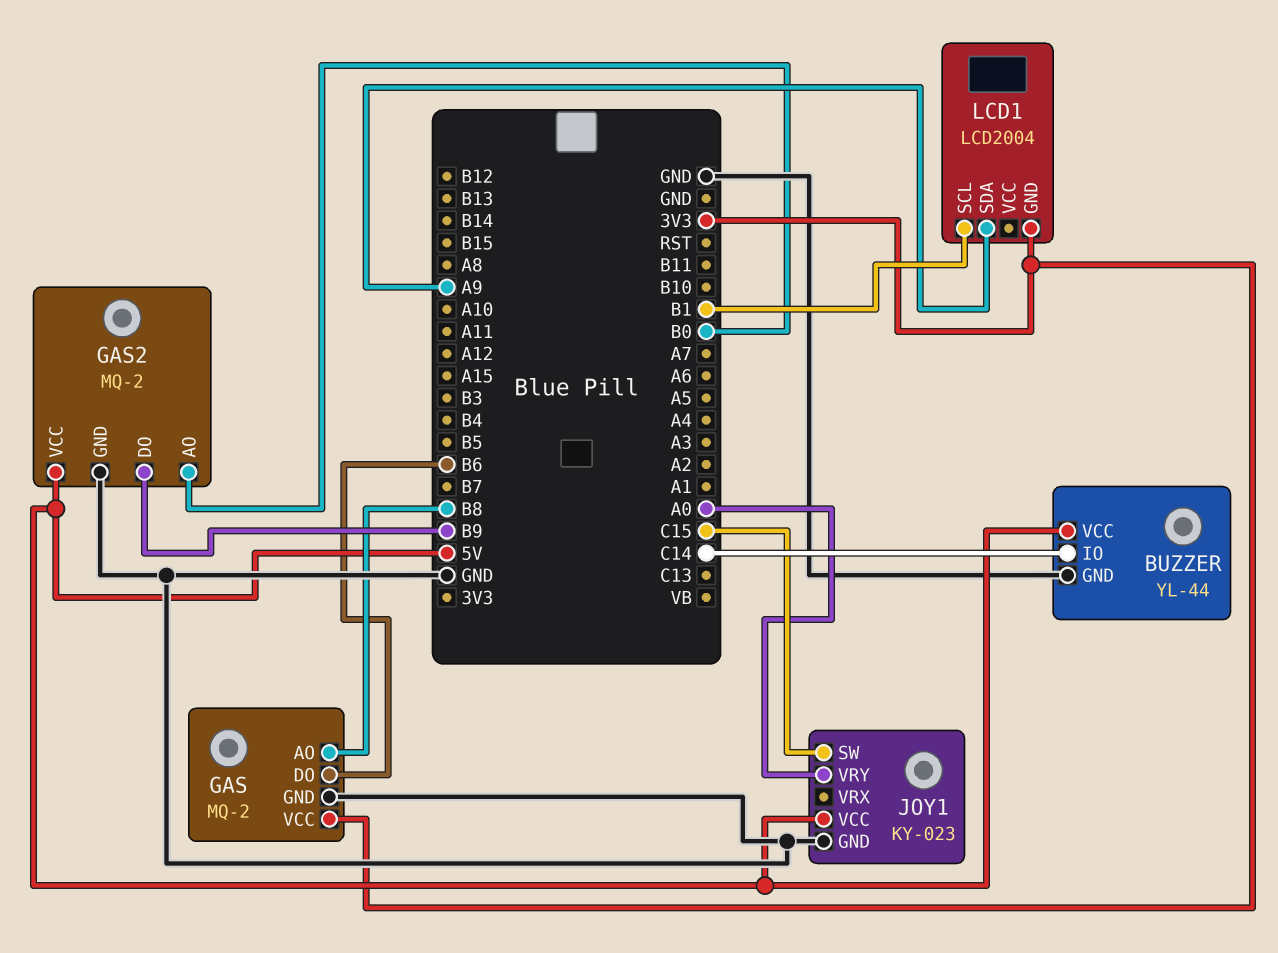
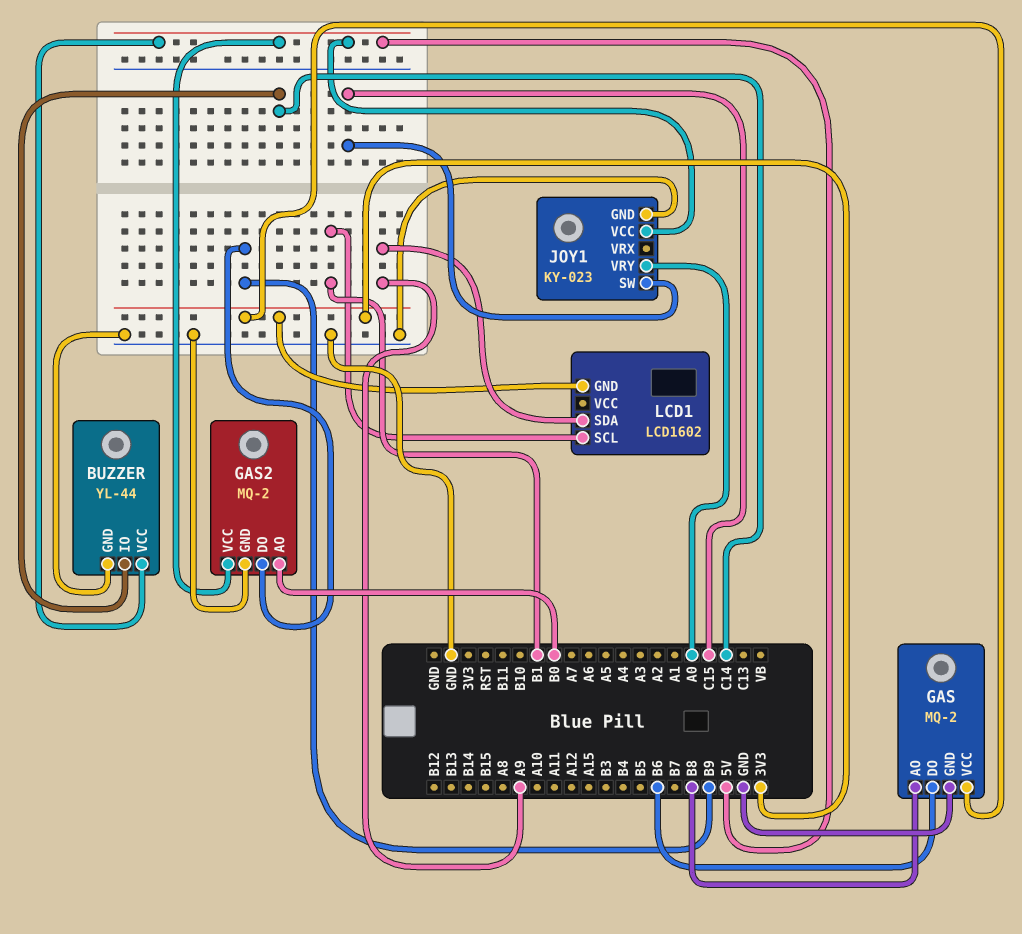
LCD1: LCD2004 -> LCD1602

